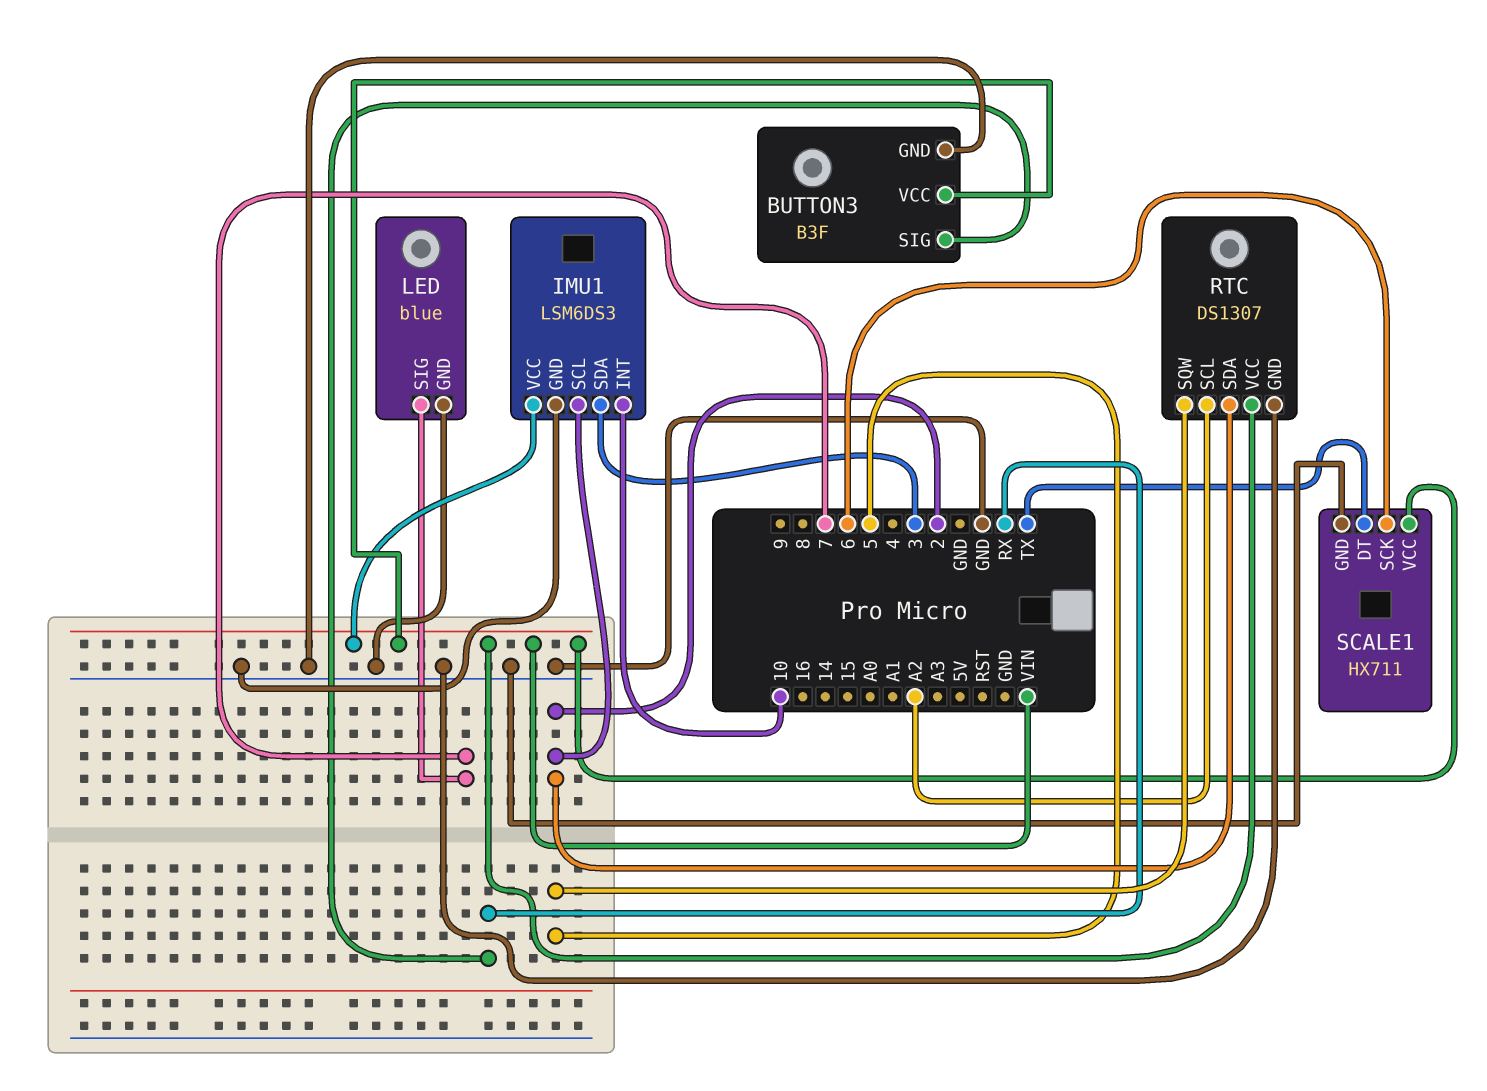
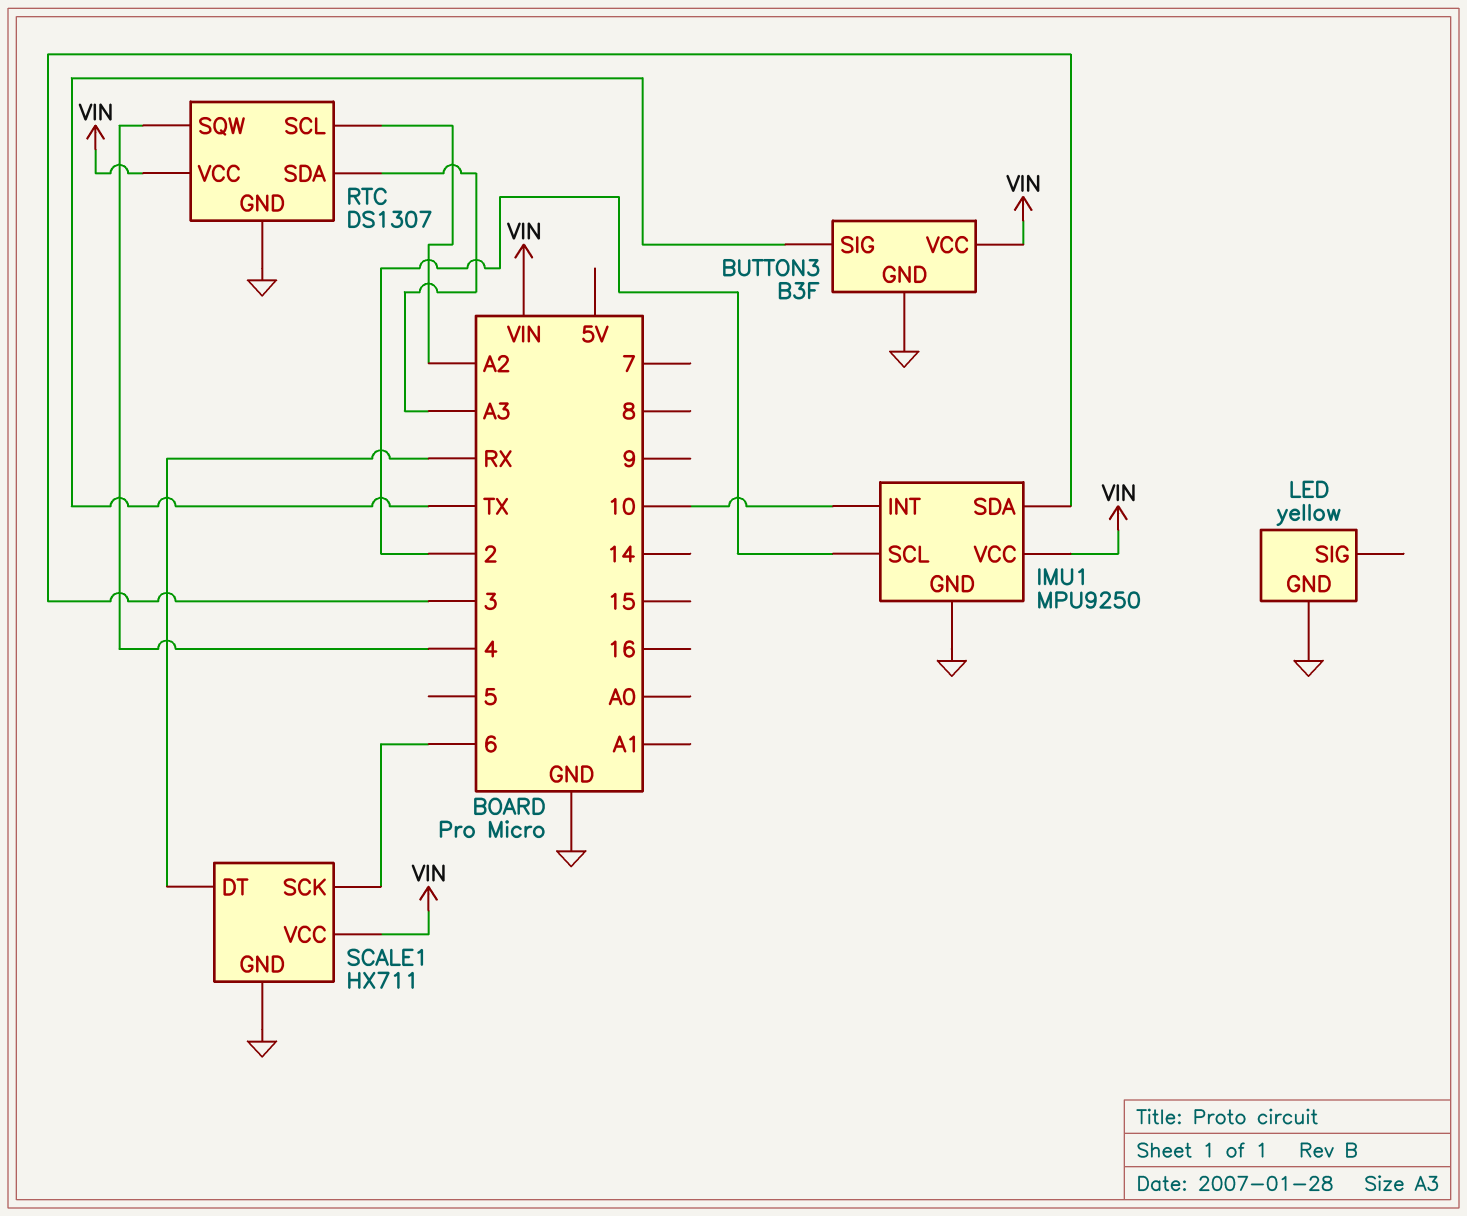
BUTTON3 pin SIG: RX -> TX
IMU1: LSM6DS3 -> MPU9250
LED: blue -> yellow
LED pin SIG: 7 -> none
RTC pin SDA: 2 -> A3
RTC pin SQW: 5 -> 4
SCALE1 pin DT: TX -> RX

